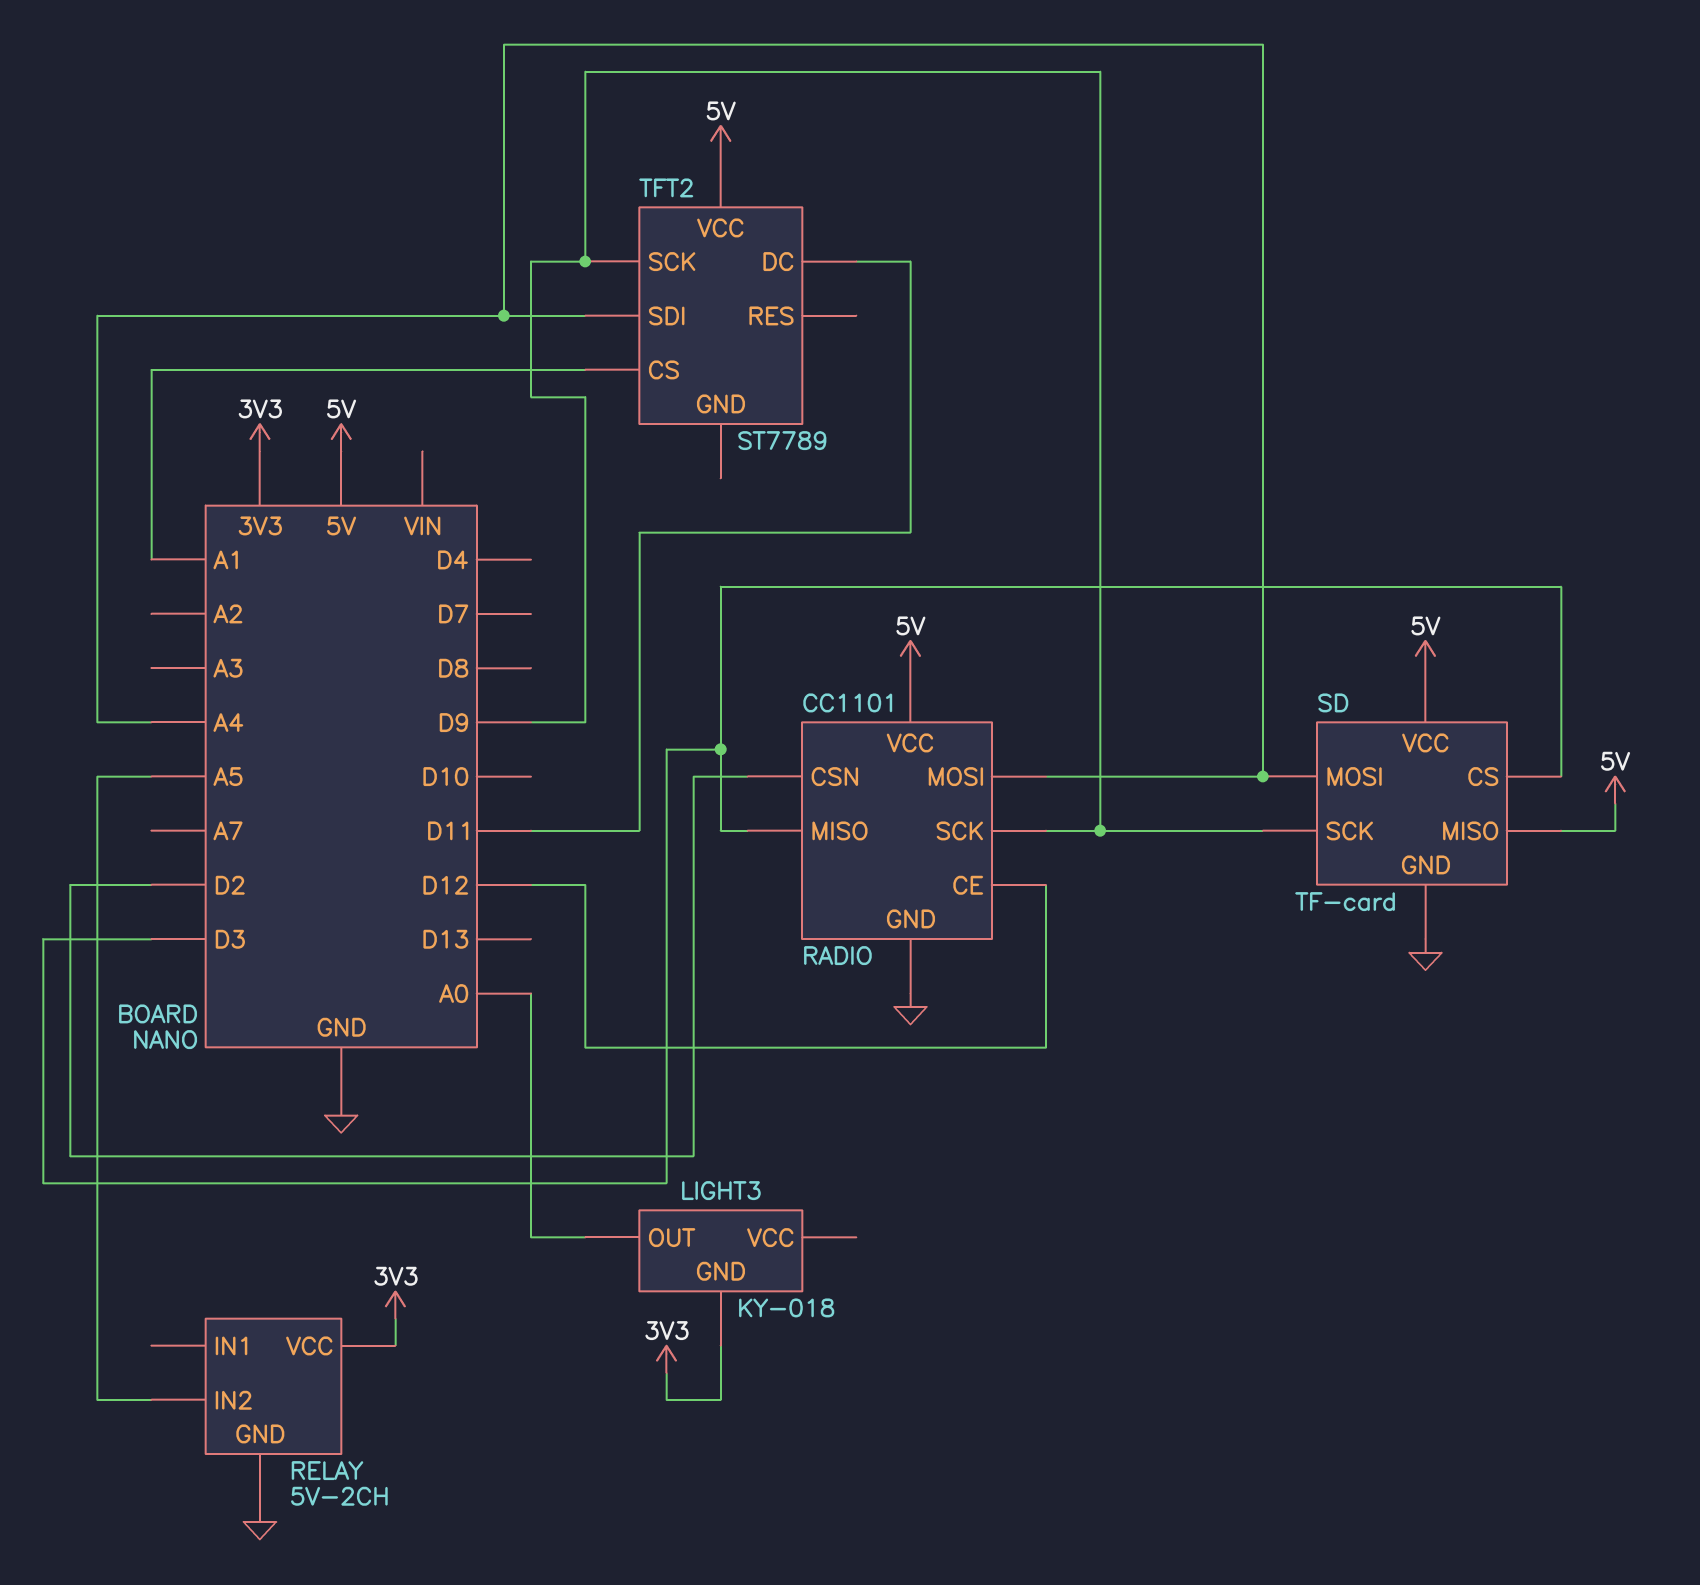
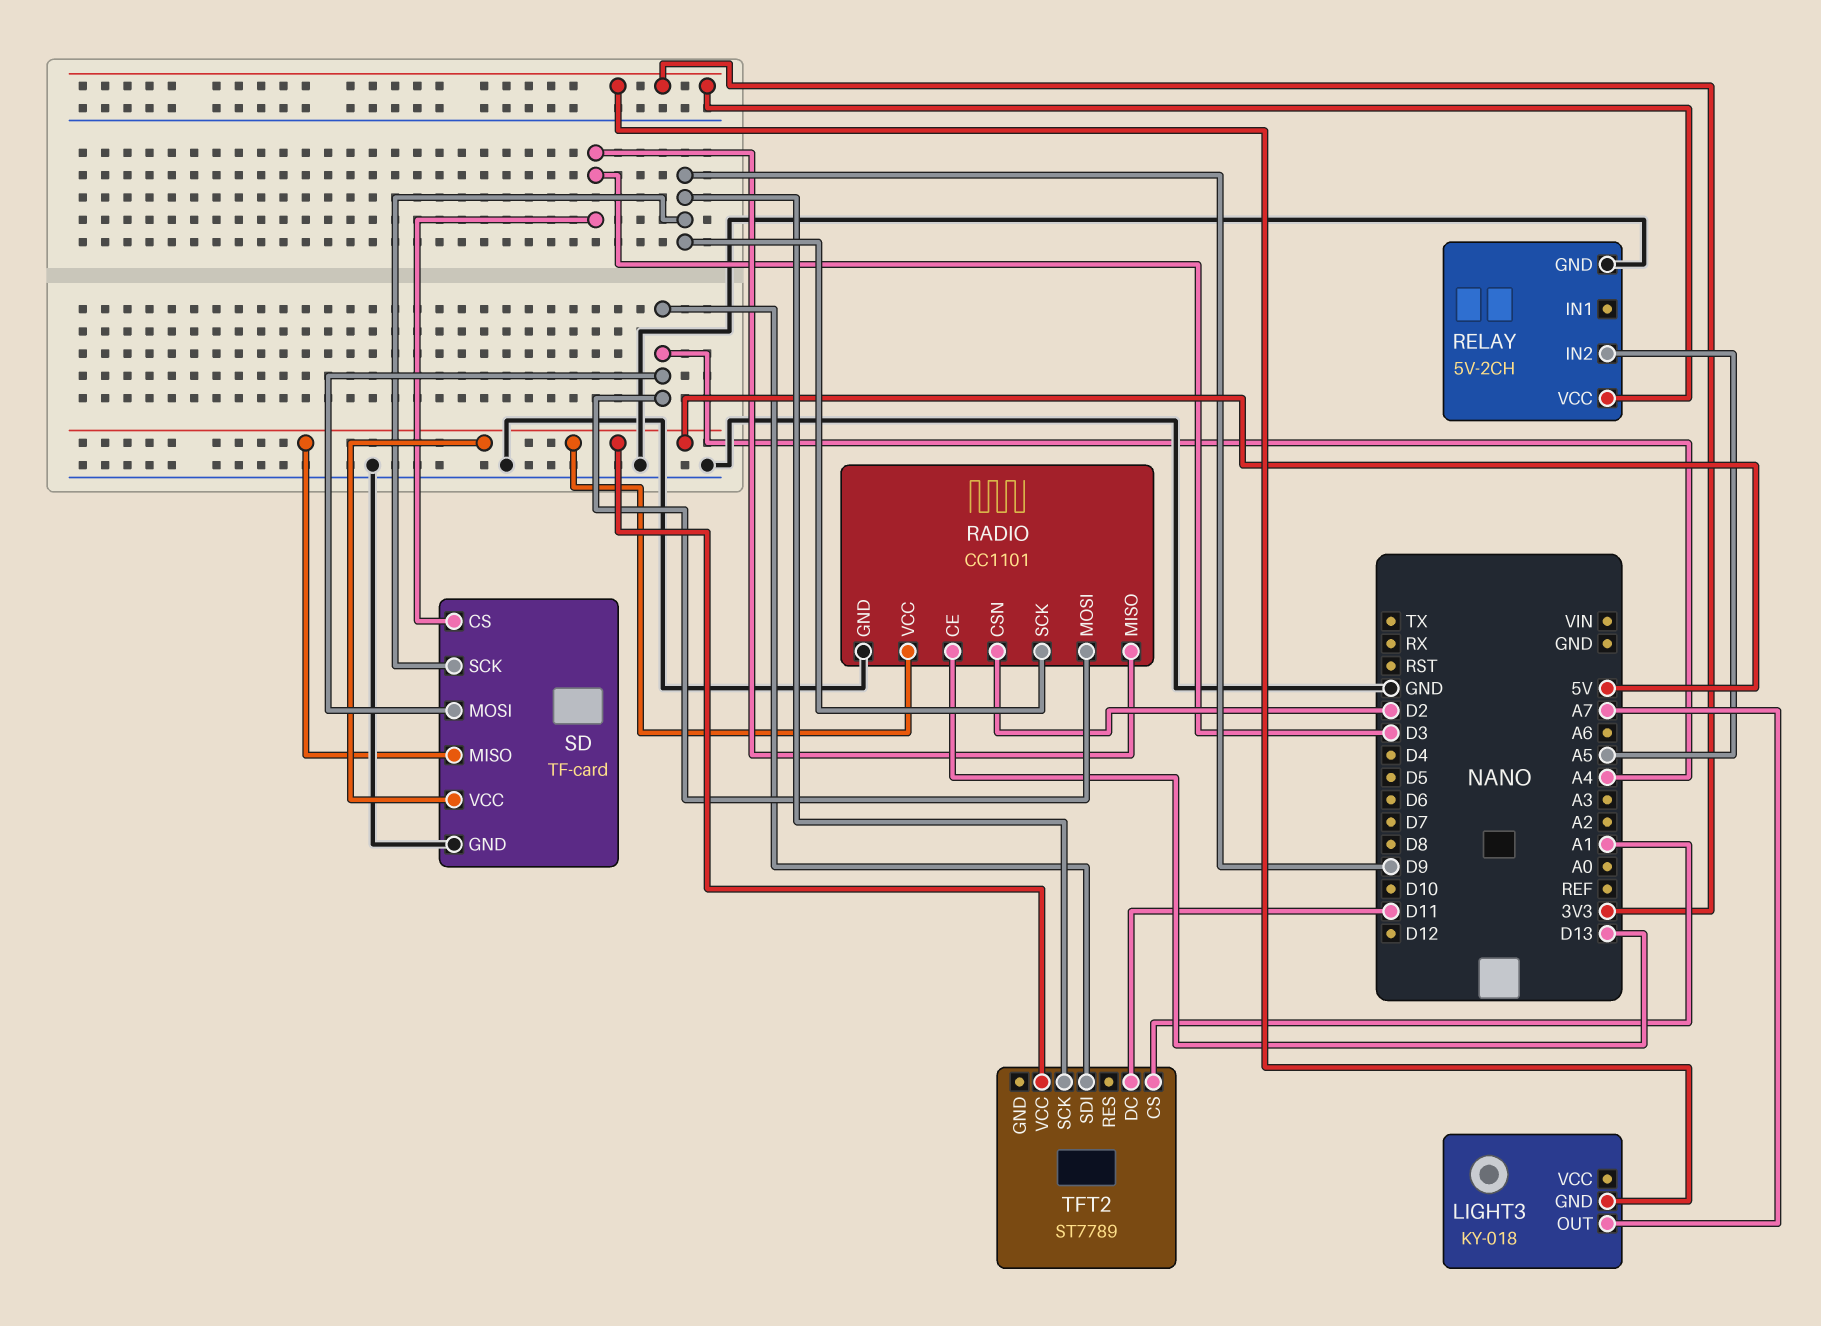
LIGHT3 pin OUT: A0 -> A7
RADIO pin CE: D12 -> D13

